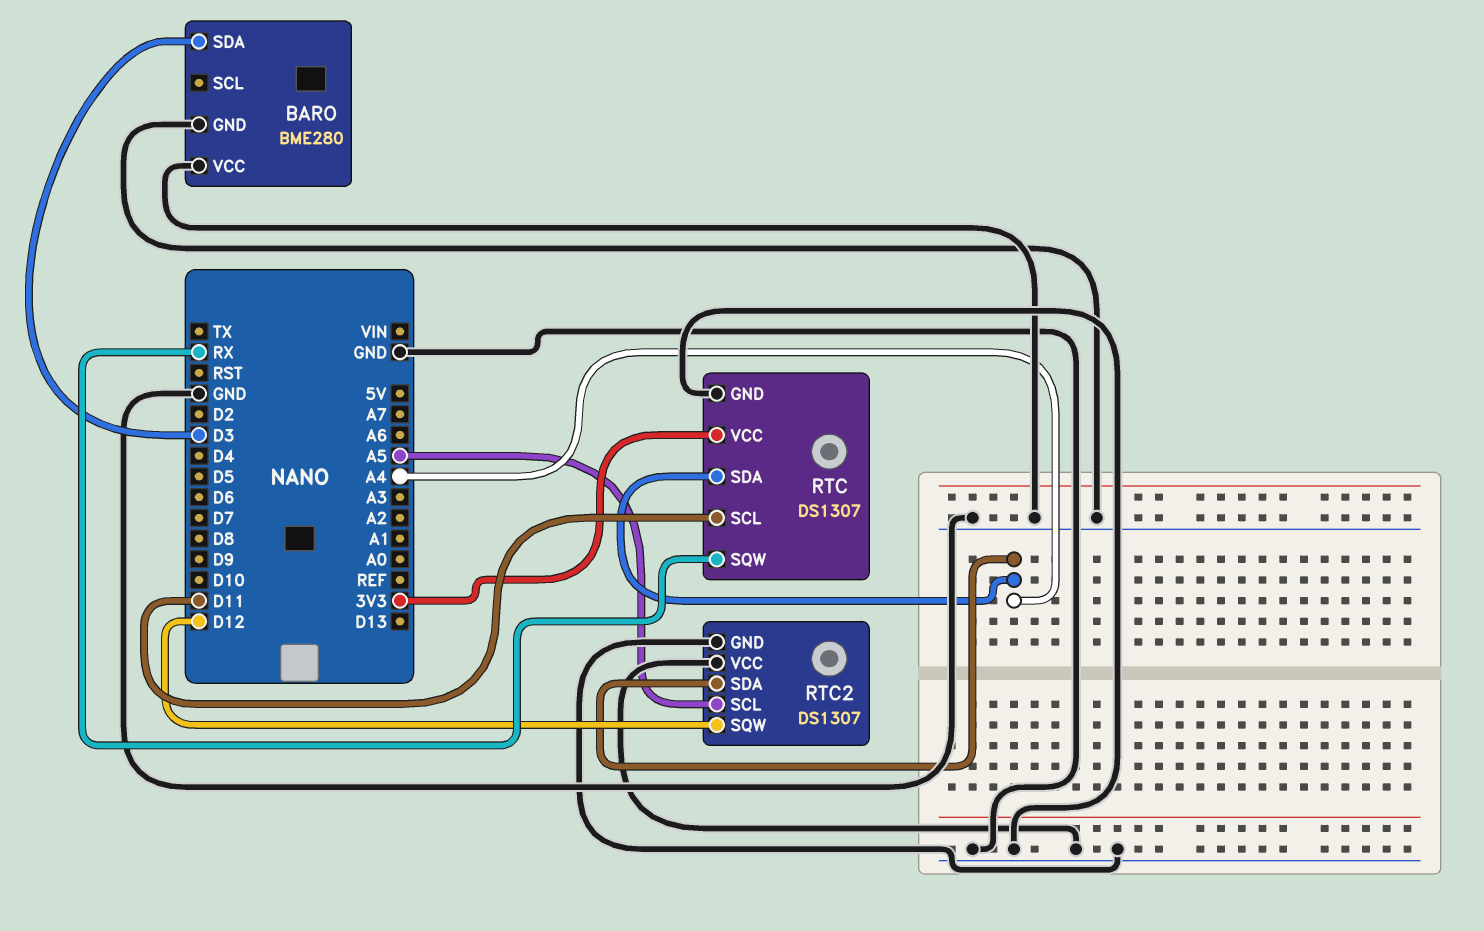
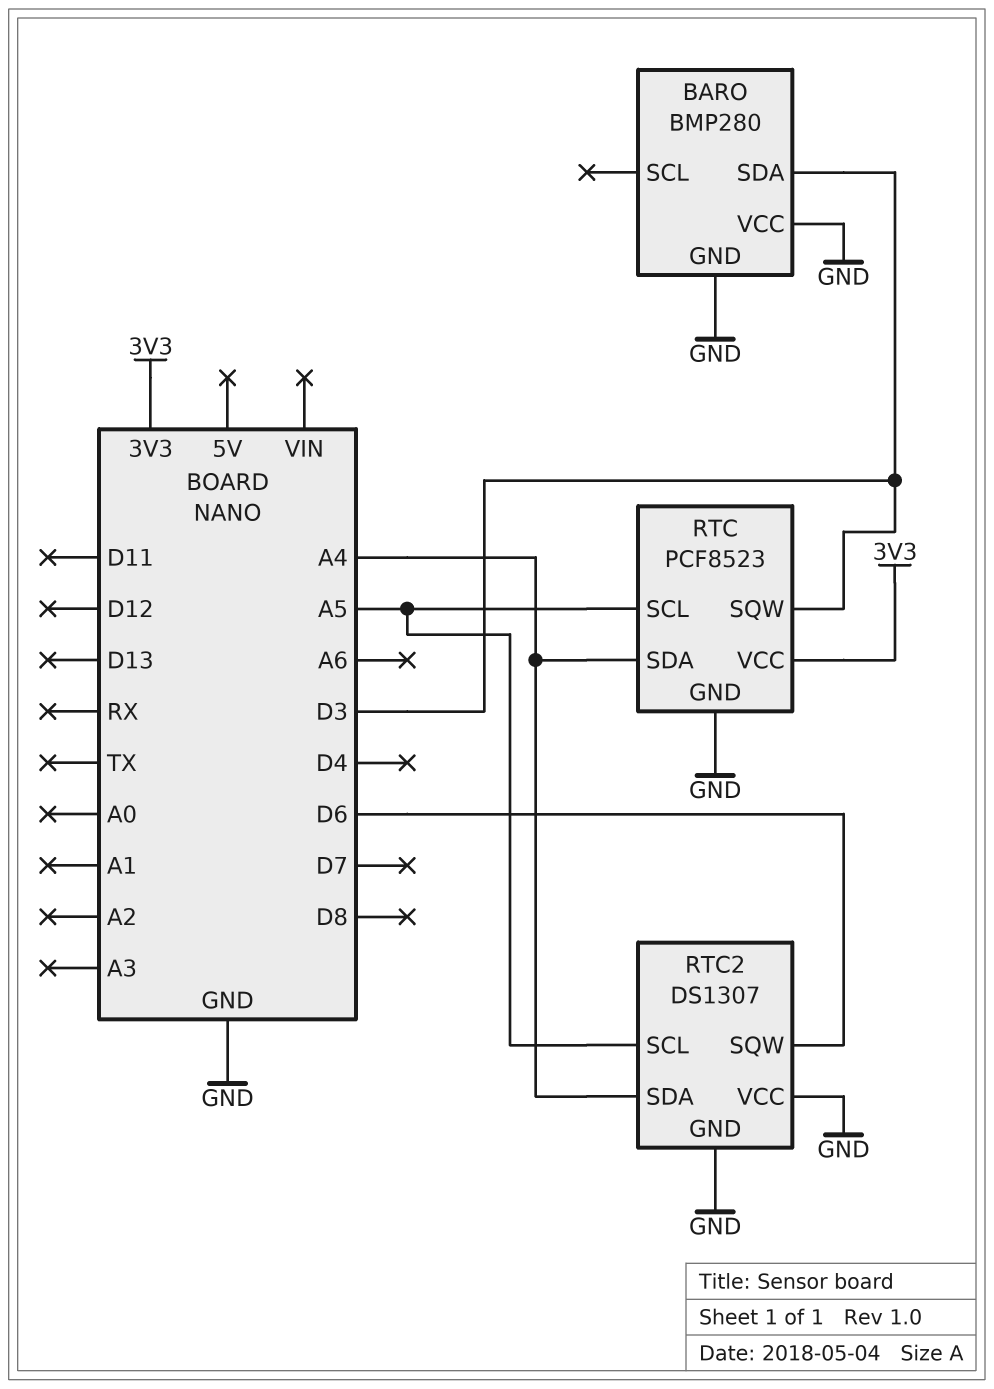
BARO: BME280 -> BMP280
RTC: DS1307 -> PCF8523
RTC pin SCL: D11 -> A5
RTC pin SQW: RX -> D3
RTC2 pin SQW: D12 -> D6

